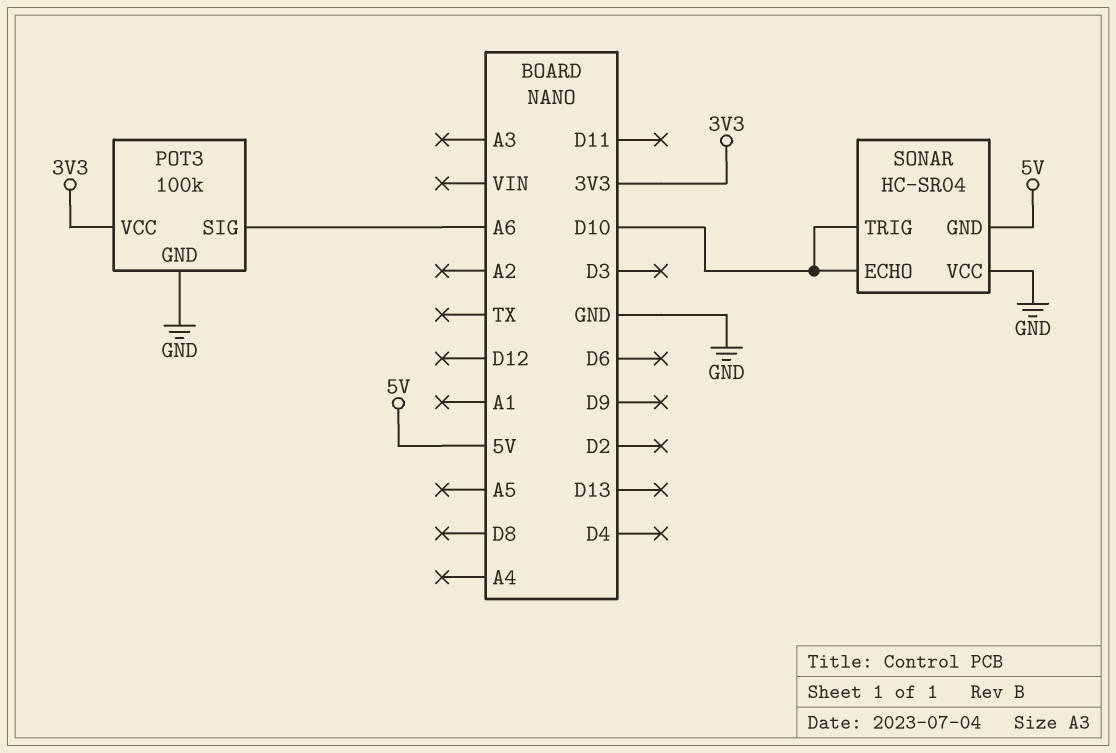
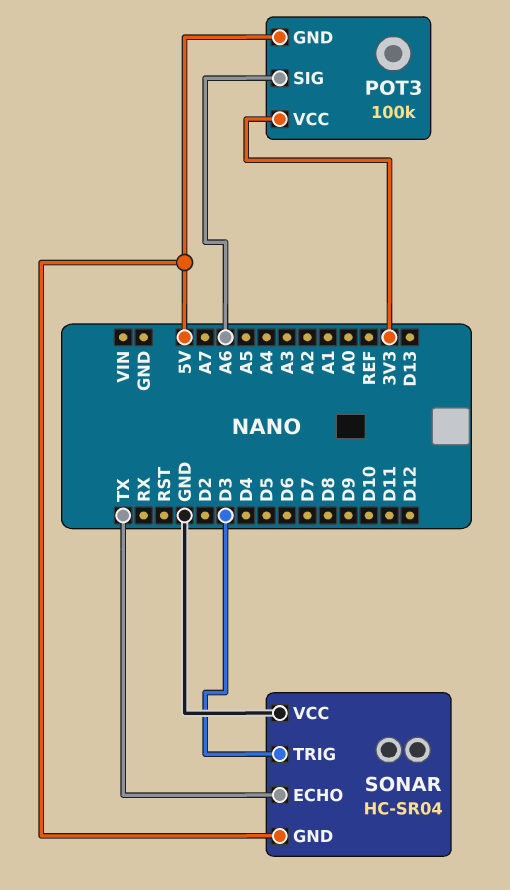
POT3 pin GND: GND -> 5V
SONAR pin ECHO: D10 -> TX
SONAR pin TRIG: D10 -> D3

